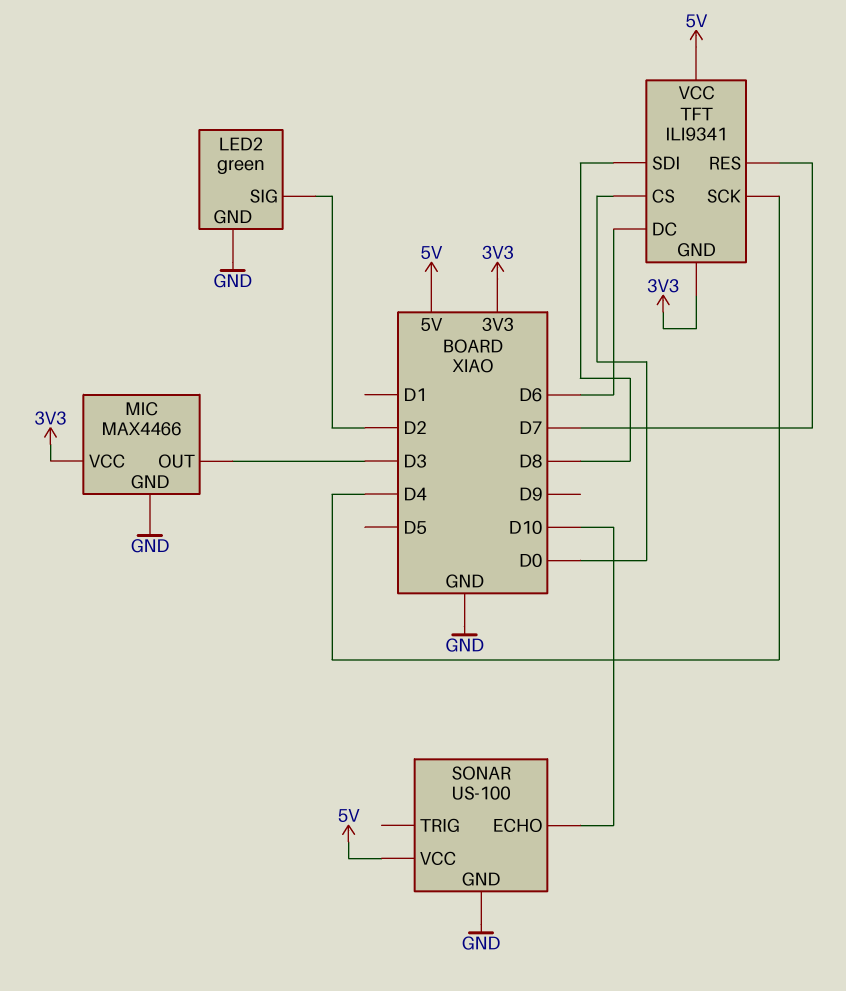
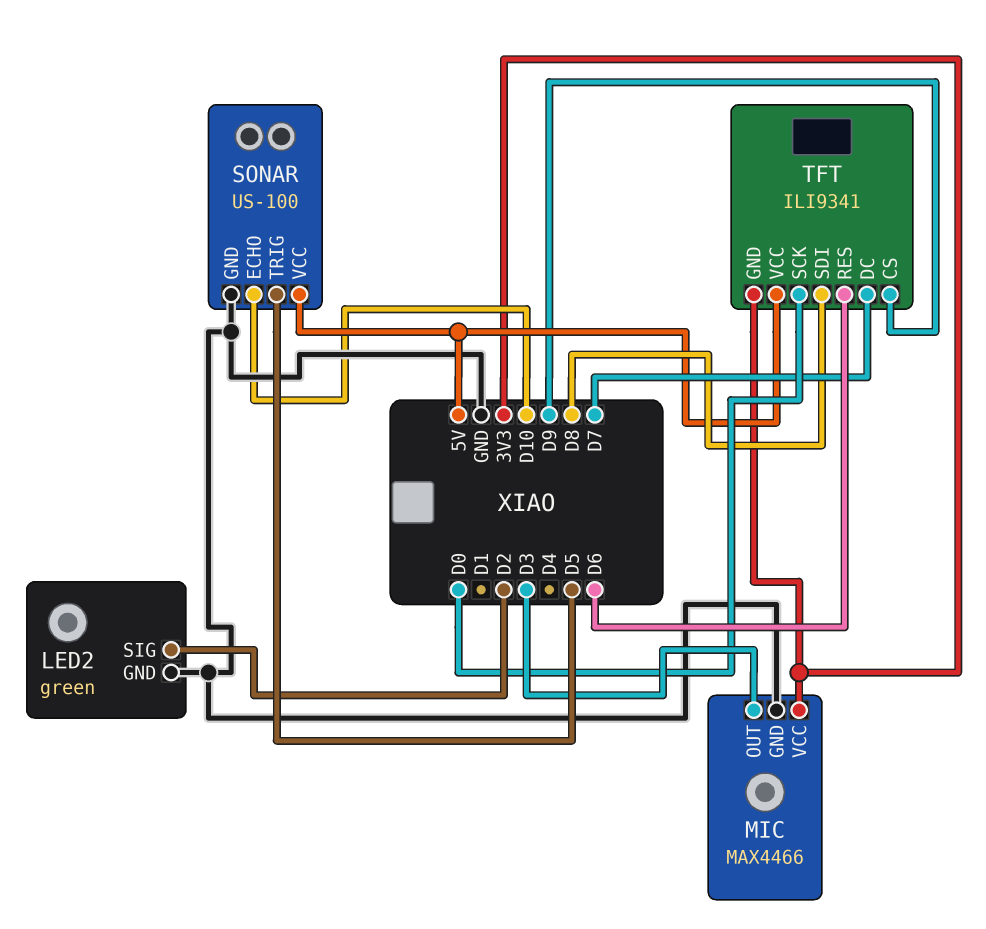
SONAR pin TRIG: none -> D5
TFT pin CS: D0 -> D9
TFT pin DC: D6 -> D7
TFT pin RES: D7 -> D6
TFT pin SCK: D4 -> D0

